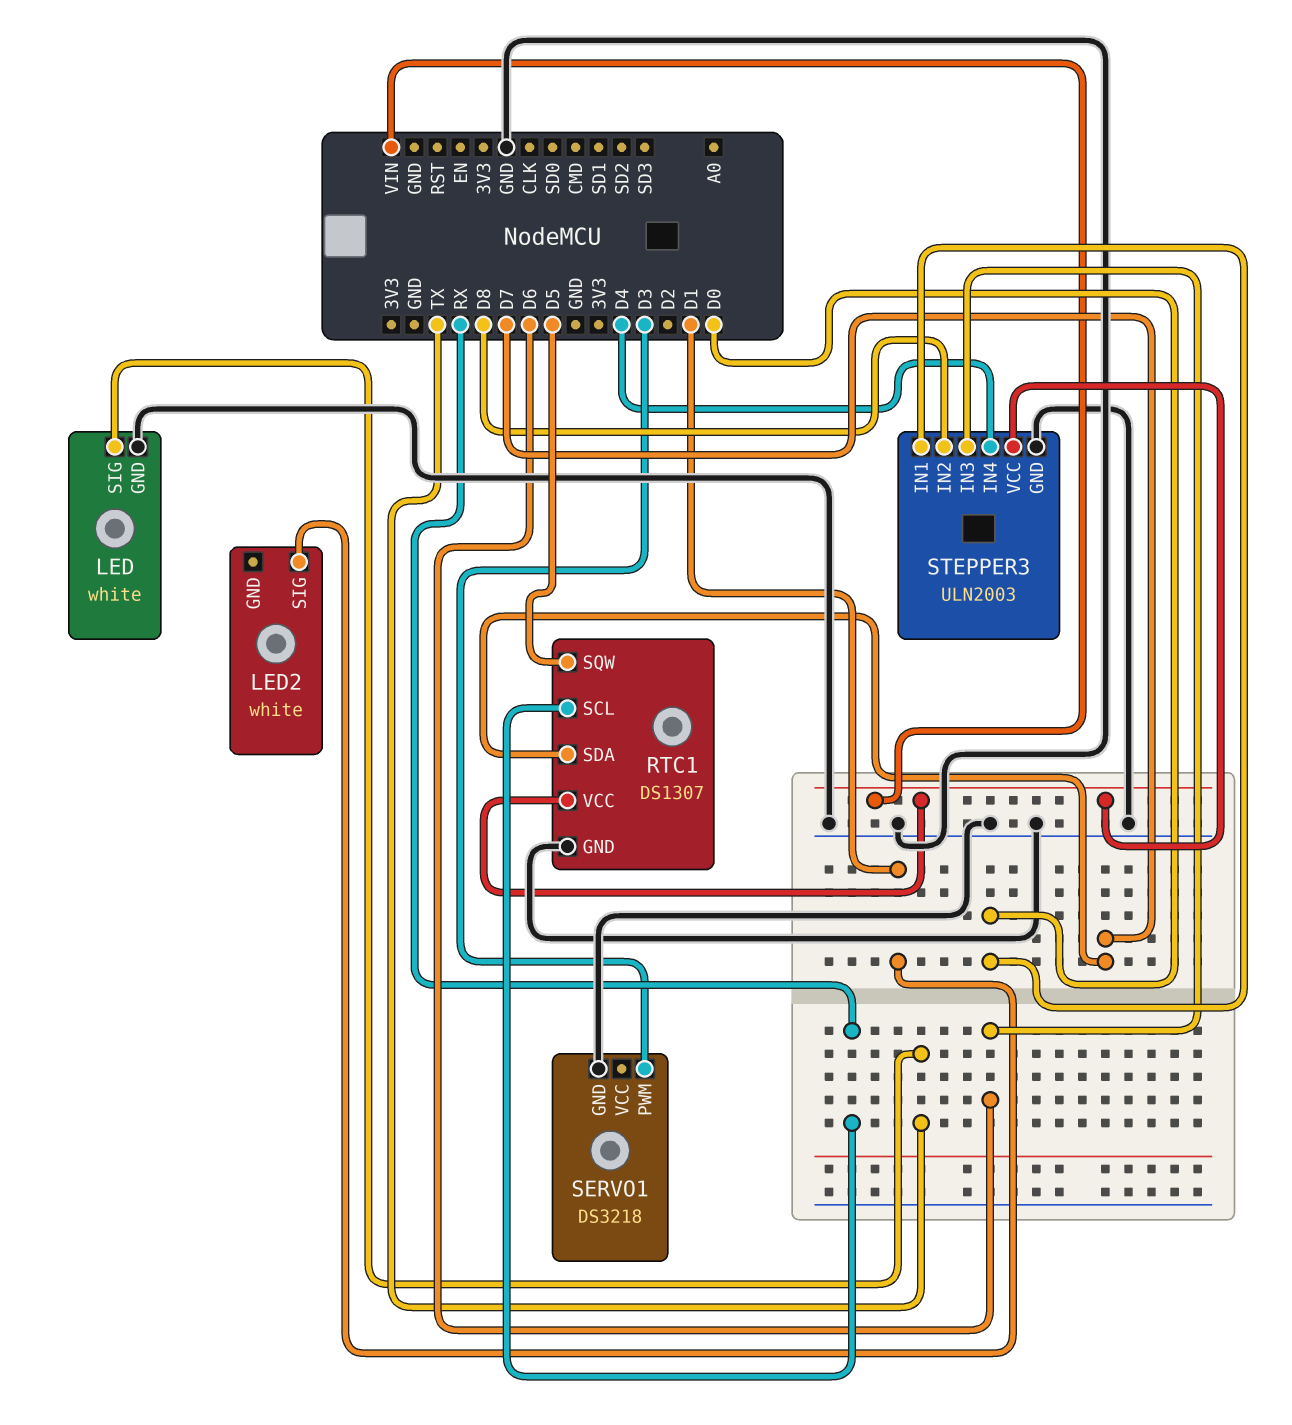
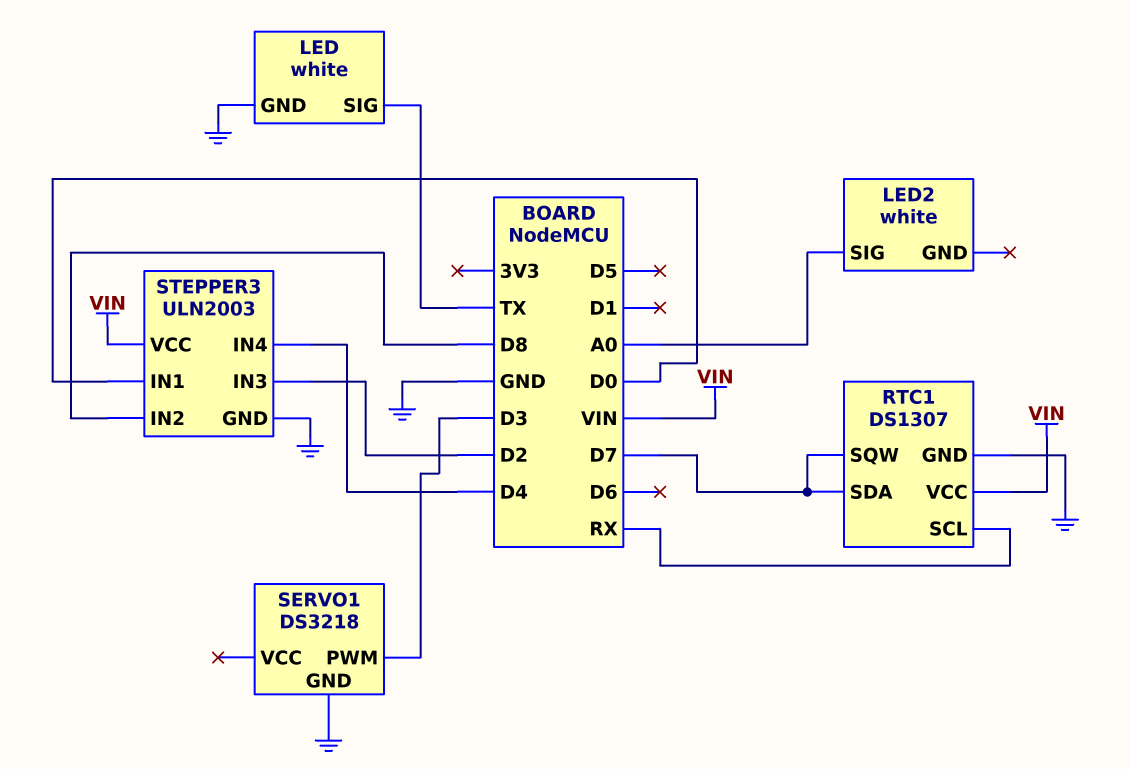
LED2 pin SIG: D1 -> A0
RTC1 pin SQW: D5 -> D7
STEPPER3 pin IN3: D6 -> D2

